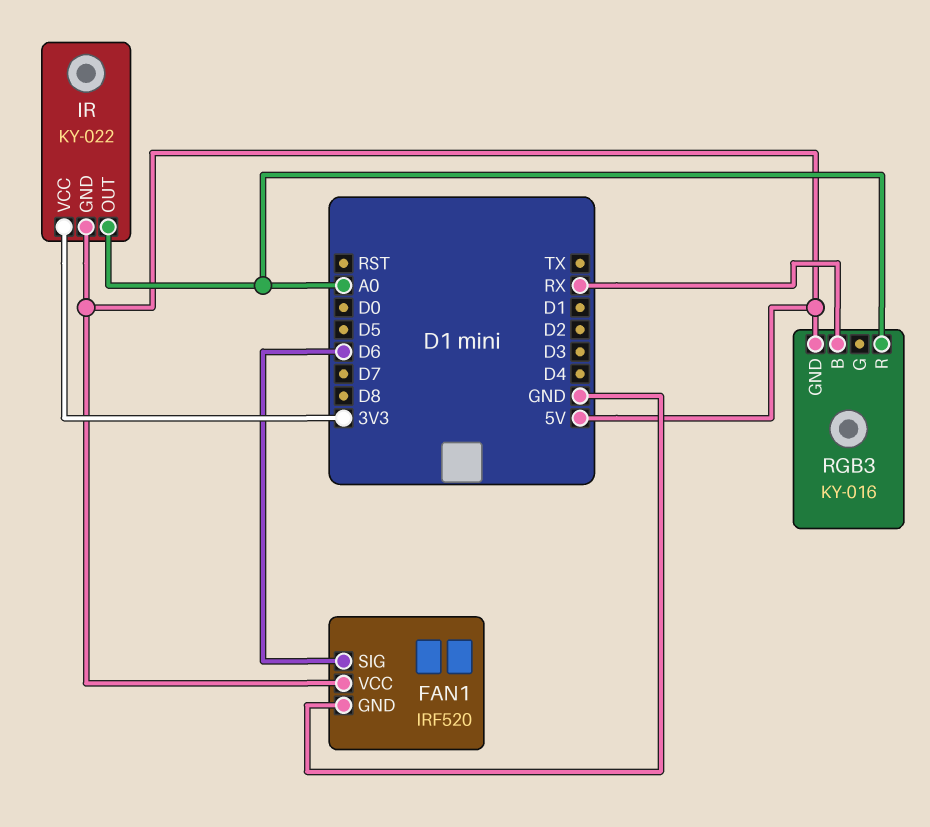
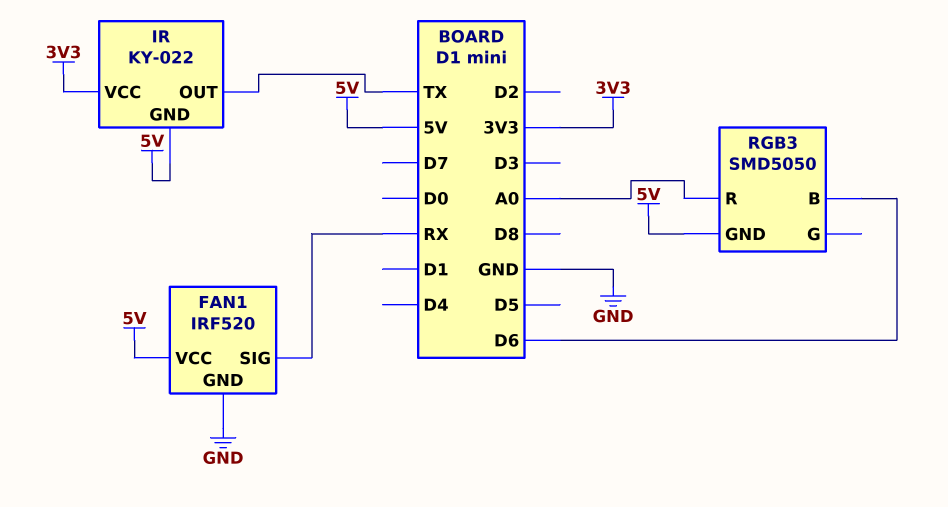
FAN1 pin SIG: D6 -> RX
IR pin OUT: A0 -> TX
RGB3: KY-016 -> SMD5050
RGB3 pin B: RX -> D6

